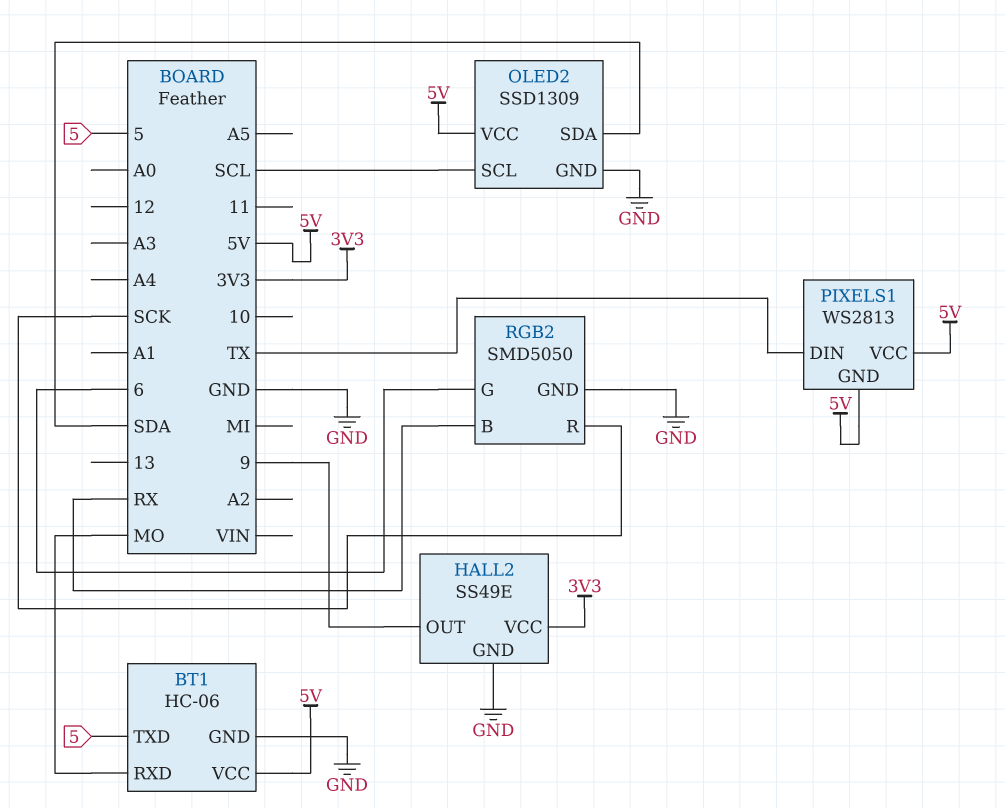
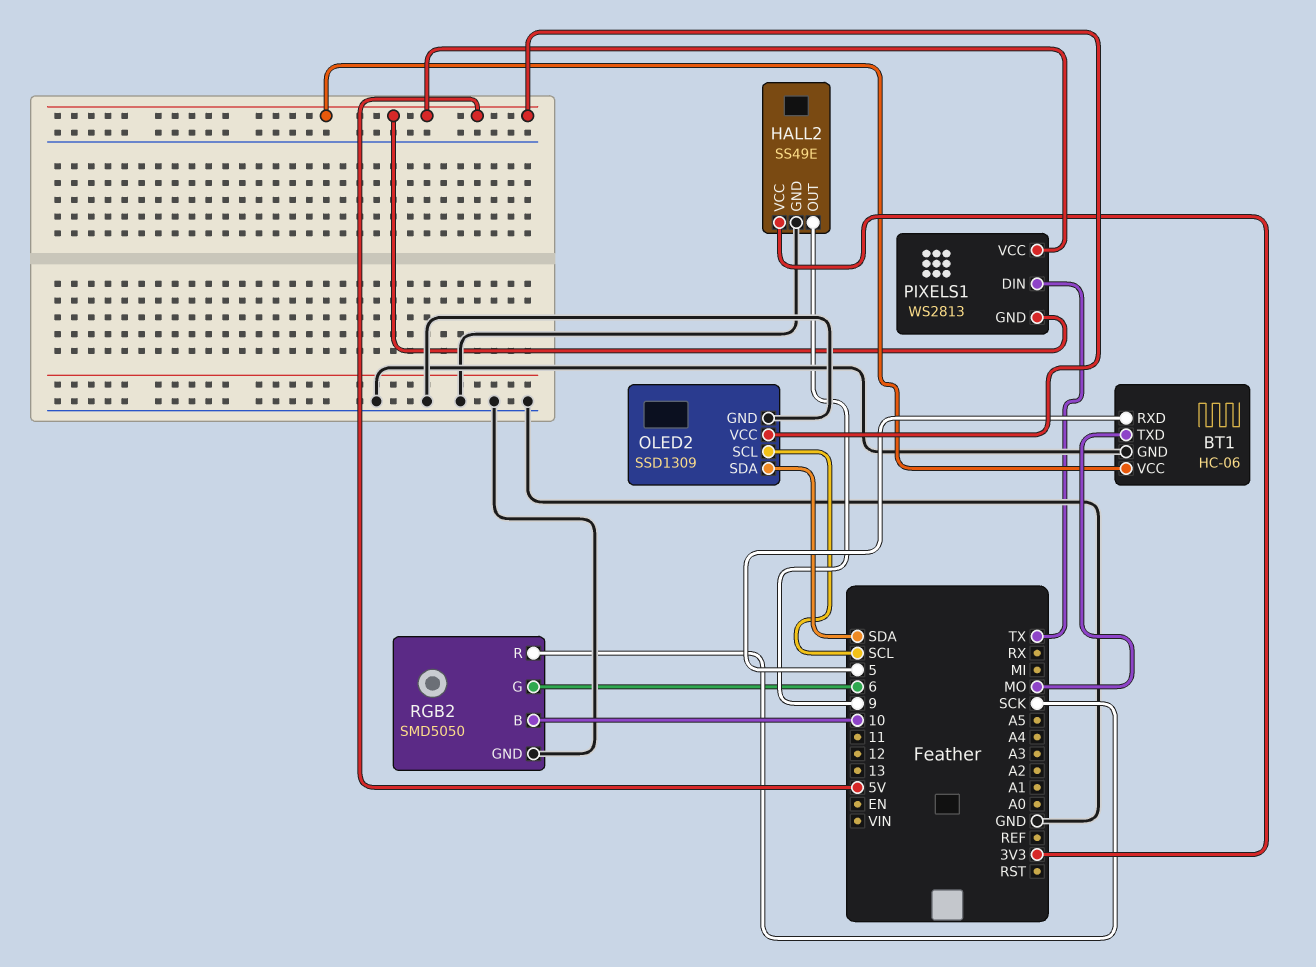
BT1 pin RXD: MO -> 5
BT1 pin TXD: 5 -> MO
RGB2 pin B: RX -> 10

